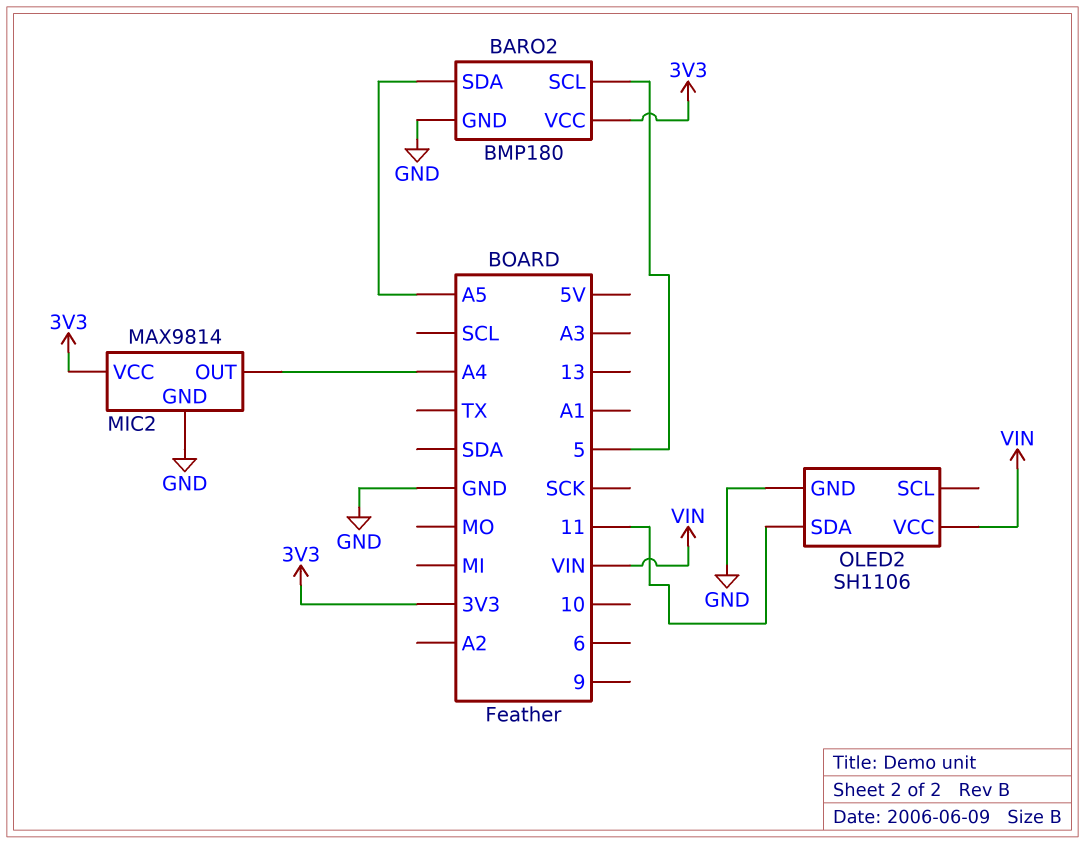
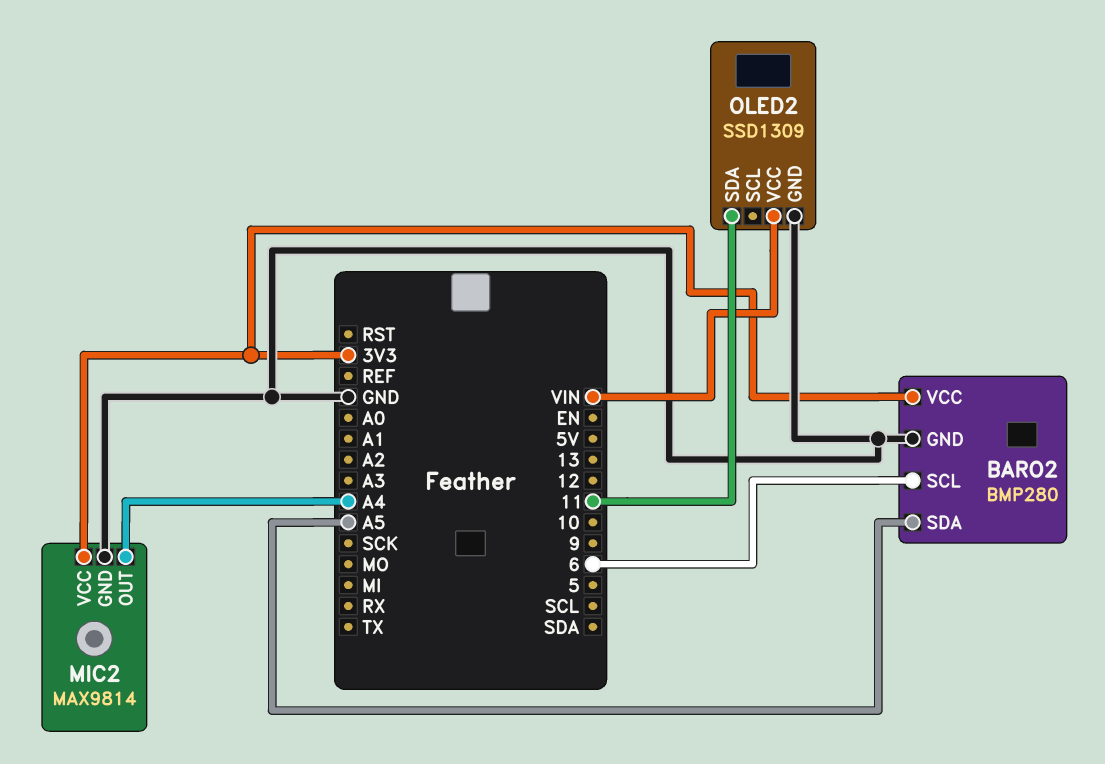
BARO2: BMP180 -> BMP280
BARO2 pin SCL: 5 -> 6
OLED2: SH1106 -> SSD1309

